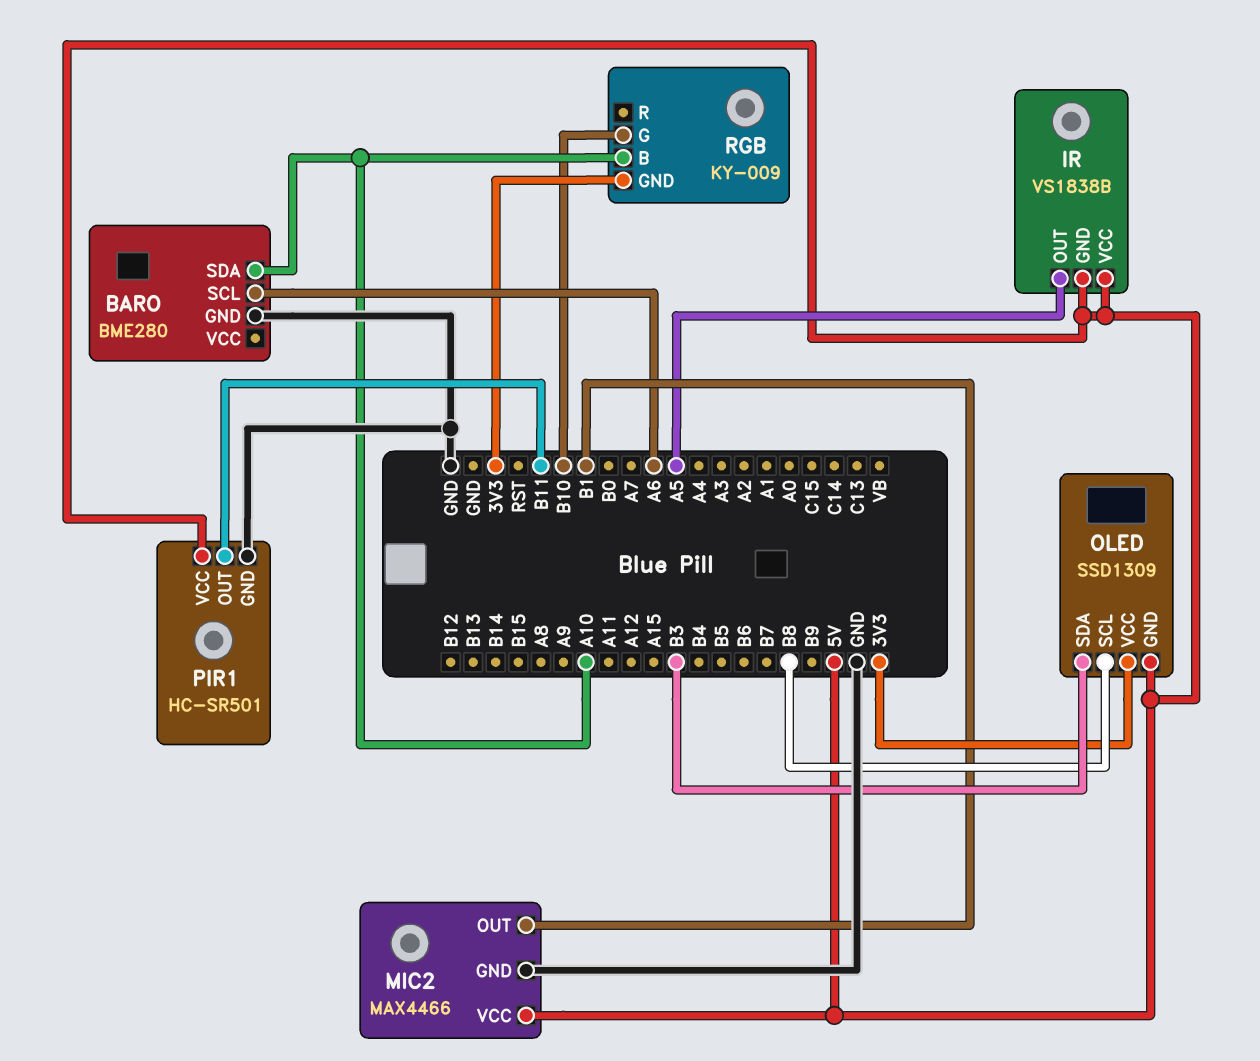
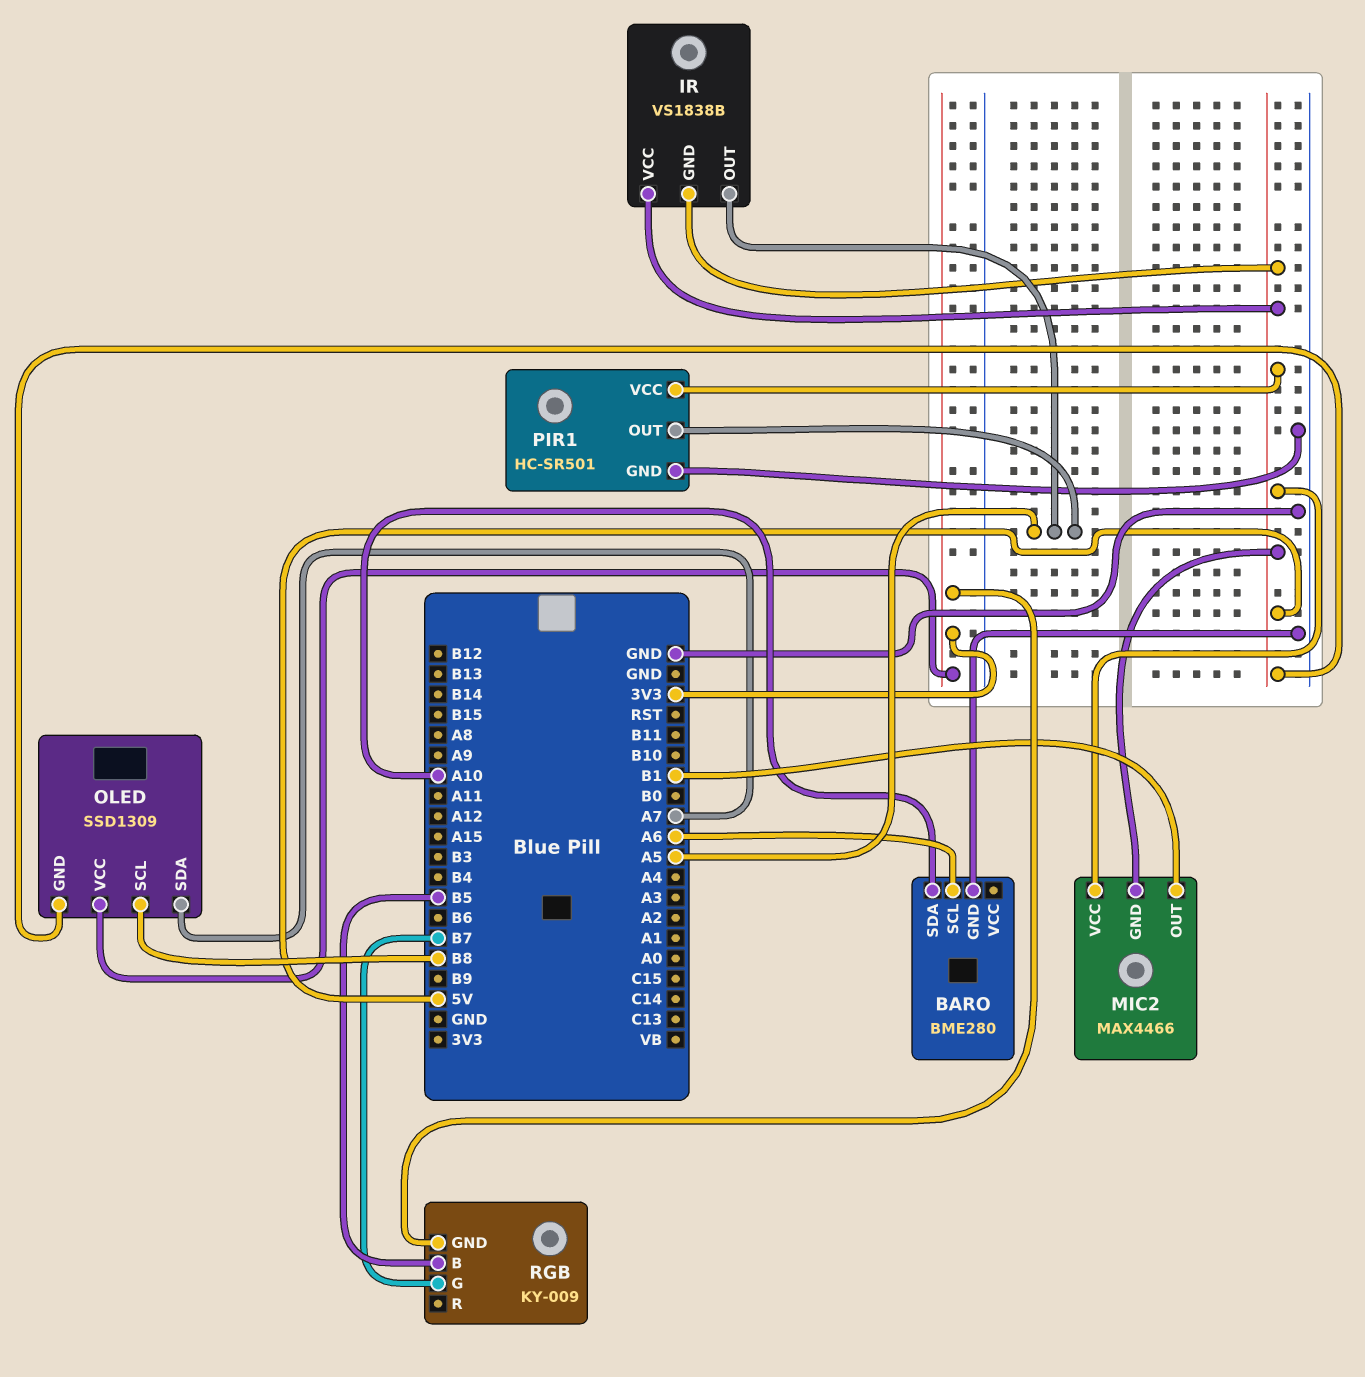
MIC2 pin GND: GND -> 5V
OLED pin SDA: B3 -> A7
PIR1 pin OUT: B11 -> A5
RGB pin B: A10 -> B5
RGB pin G: B10 -> B7

